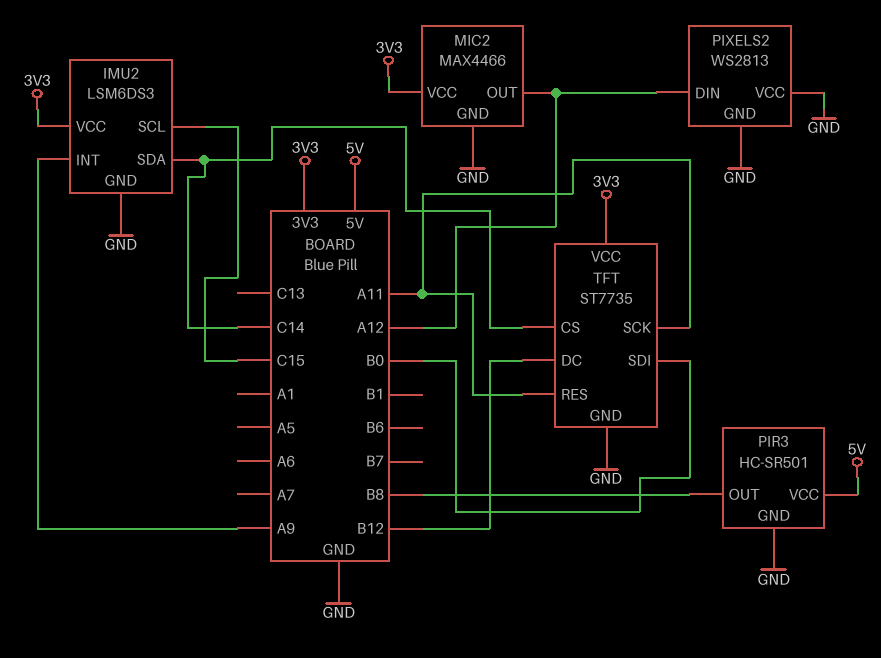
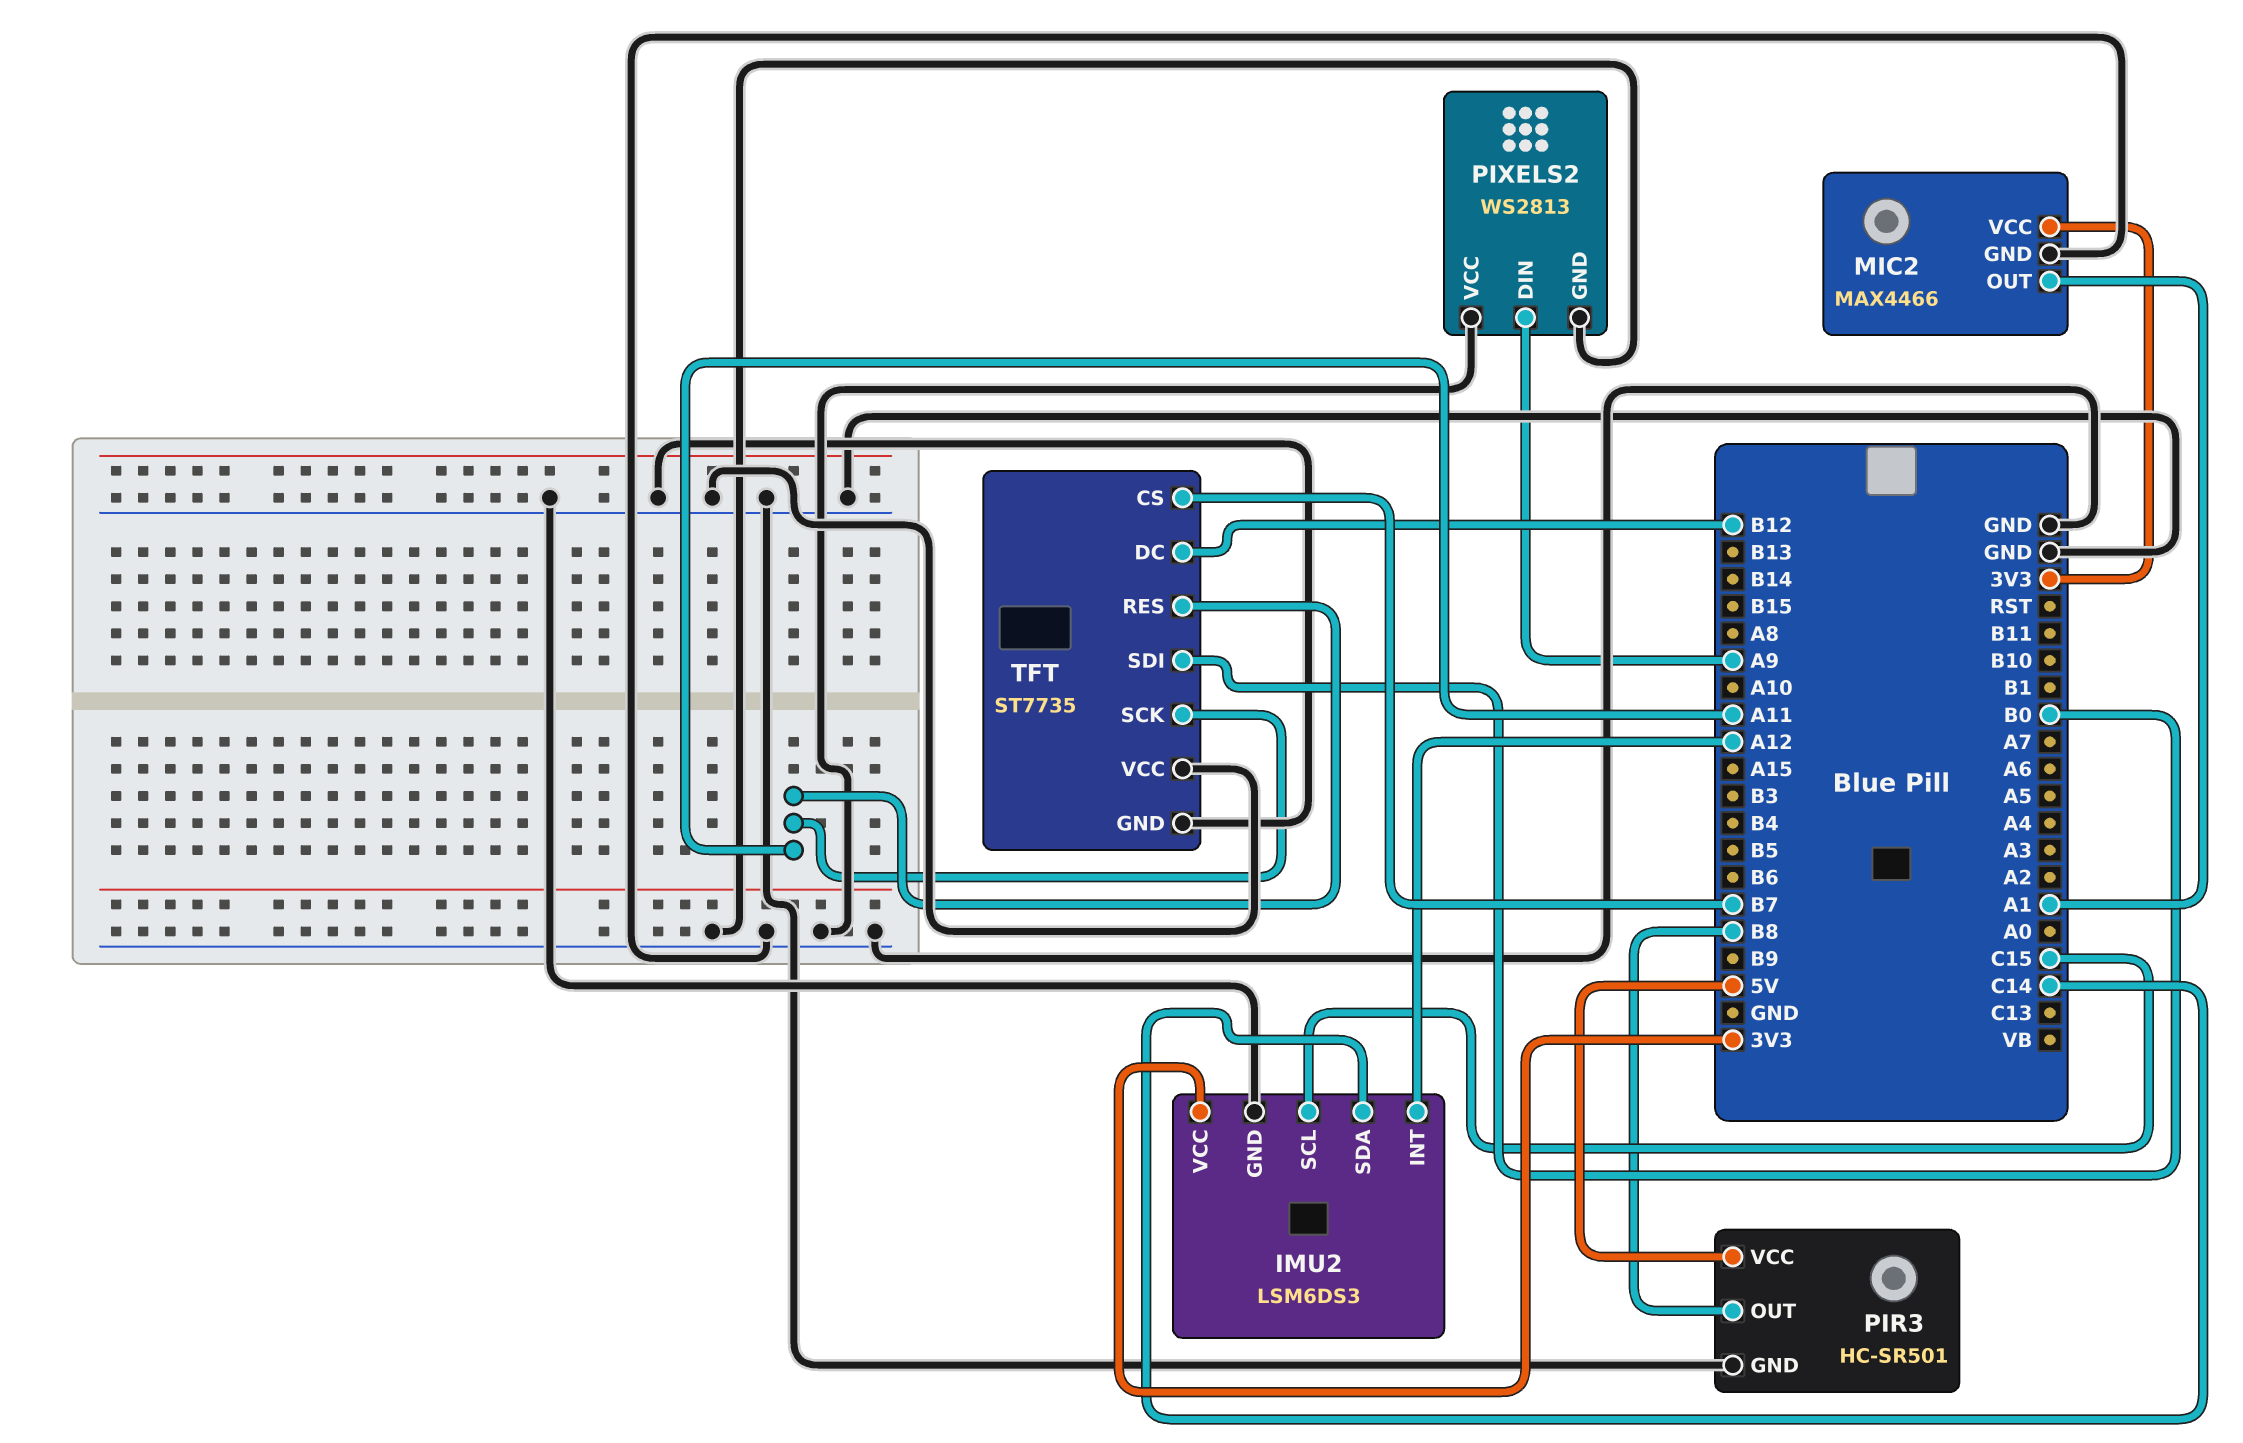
IMU2 pin INT: A9 -> A12
MIC2 pin OUT: A12 -> A1
PIXELS2 pin DIN: A12 -> A9
TFT pin CS: C14 -> B7
TFT pin VCC: 3V3 -> GND

